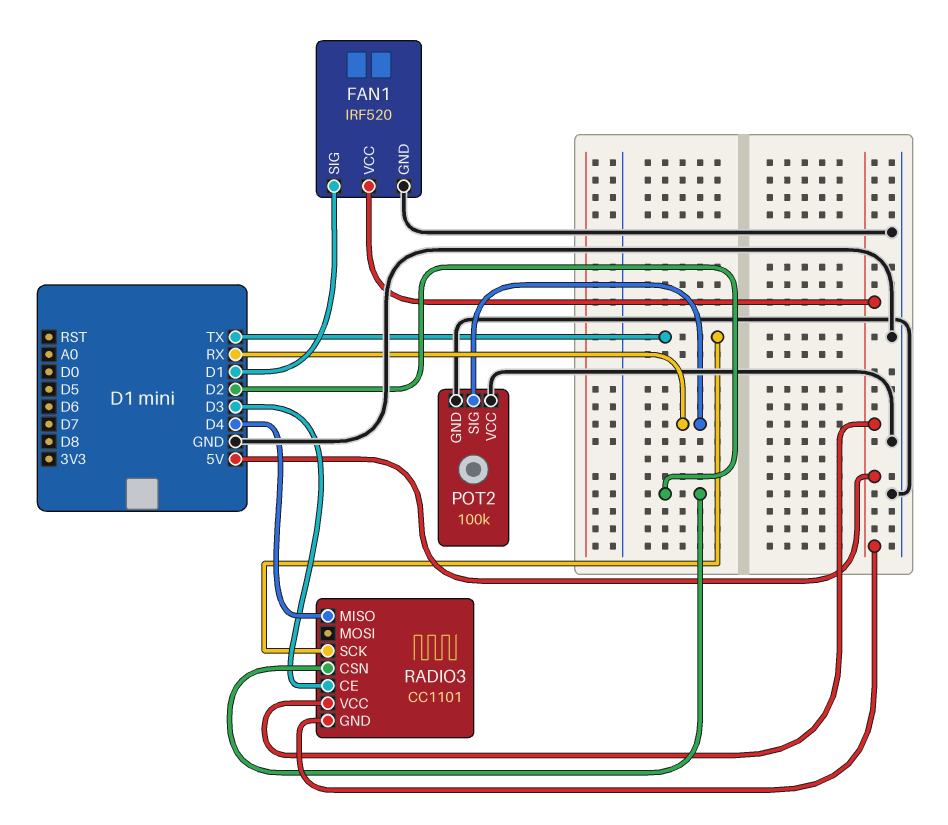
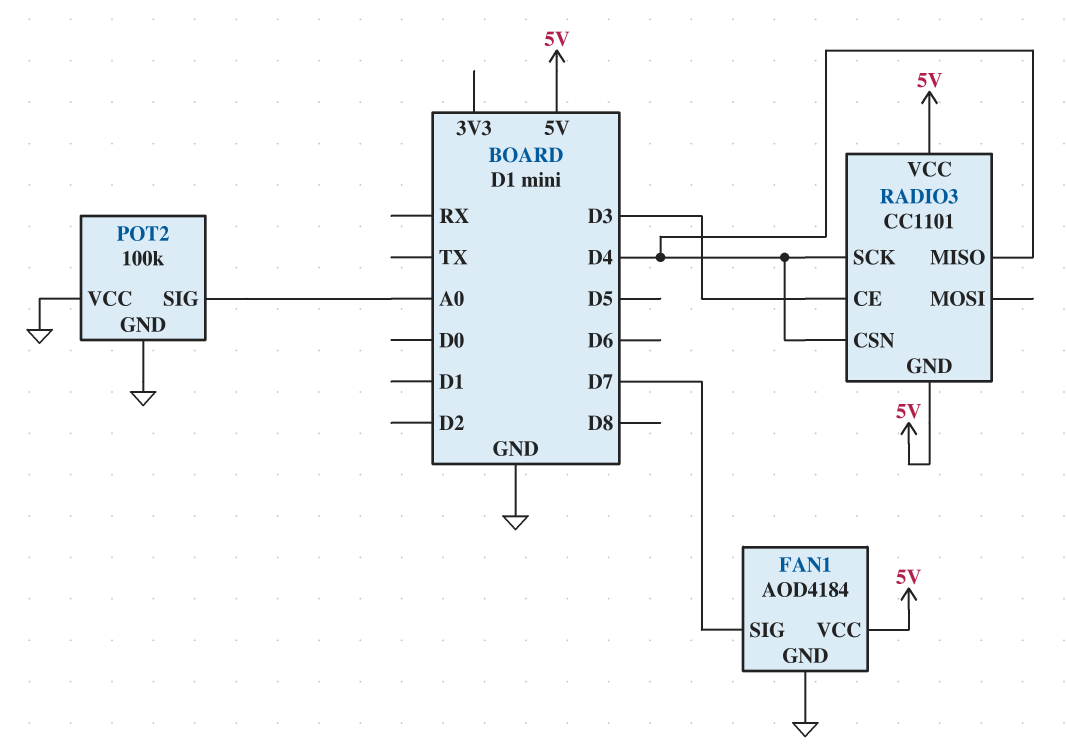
FAN1: IRF520 -> AOD4184
FAN1 pin SIG: D1 -> D7
POT2 pin SIG: RX -> A0
RADIO3 pin CSN: D2 -> D4
RADIO3 pin SCK: TX -> D4

